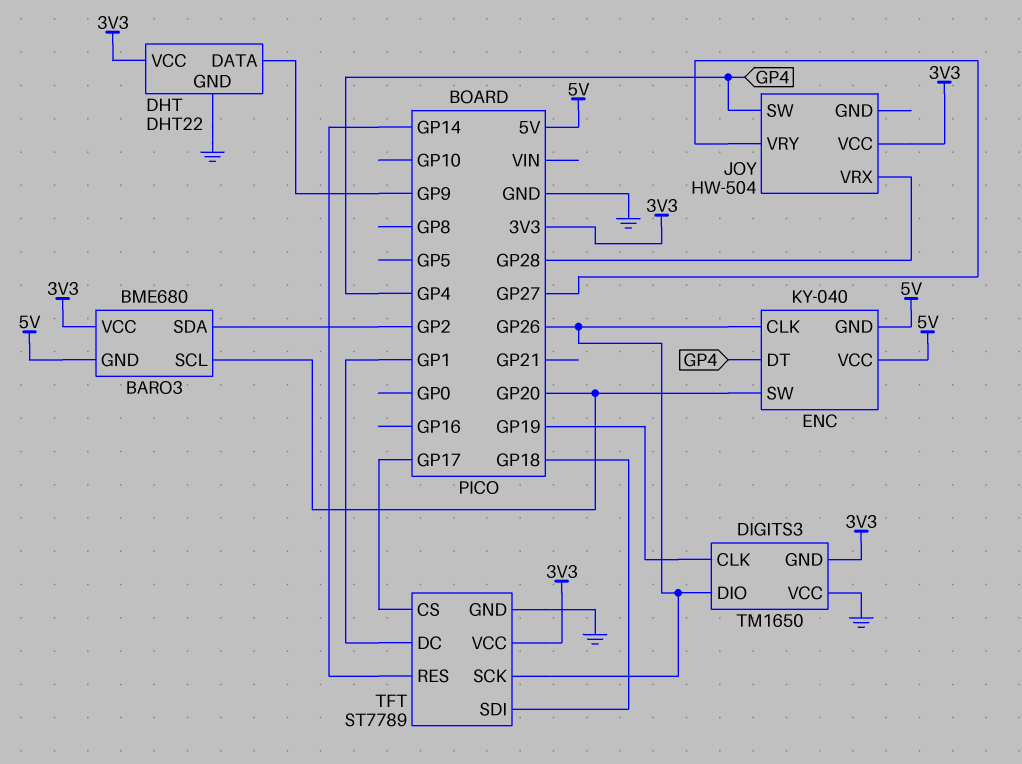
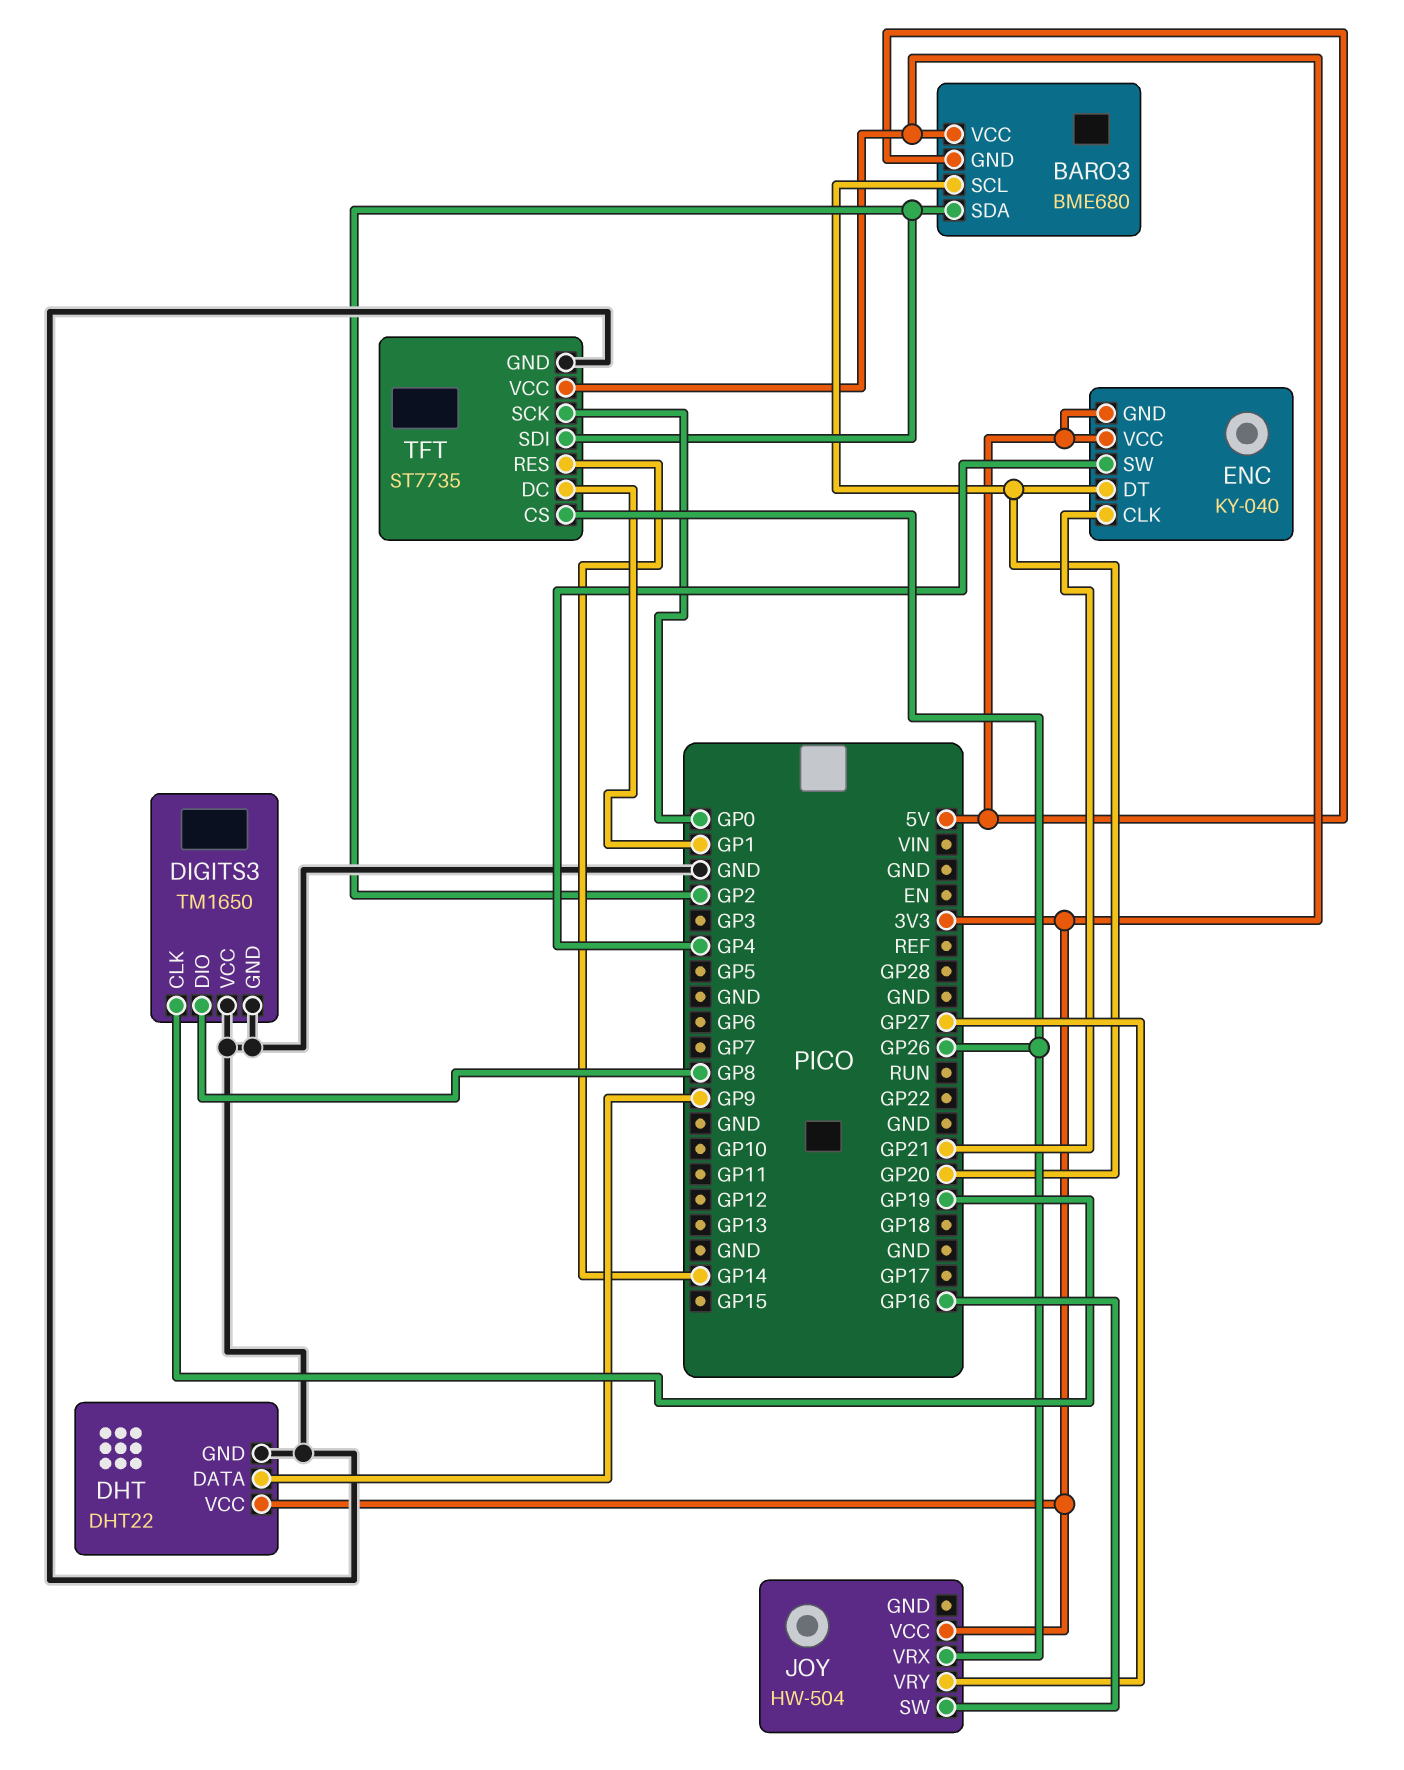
DIGITS3 pin DIO: GP26 -> GP8
DIGITS3 pin GND: 3V3 -> GND
ENC pin CLK: GP26 -> GP21
ENC pin DT: GP4 -> GP20
ENC pin SW: GP20 -> GP4
JOY pin SW: GP4 -> GP16
JOY pin VRX: GP28 -> GP26
TFT: ST7789 -> ST7735
TFT pin CS: GP17 -> GP26
TFT pin SCK: GP26 -> GP0
TFT pin SDI: GP18 -> GP2

